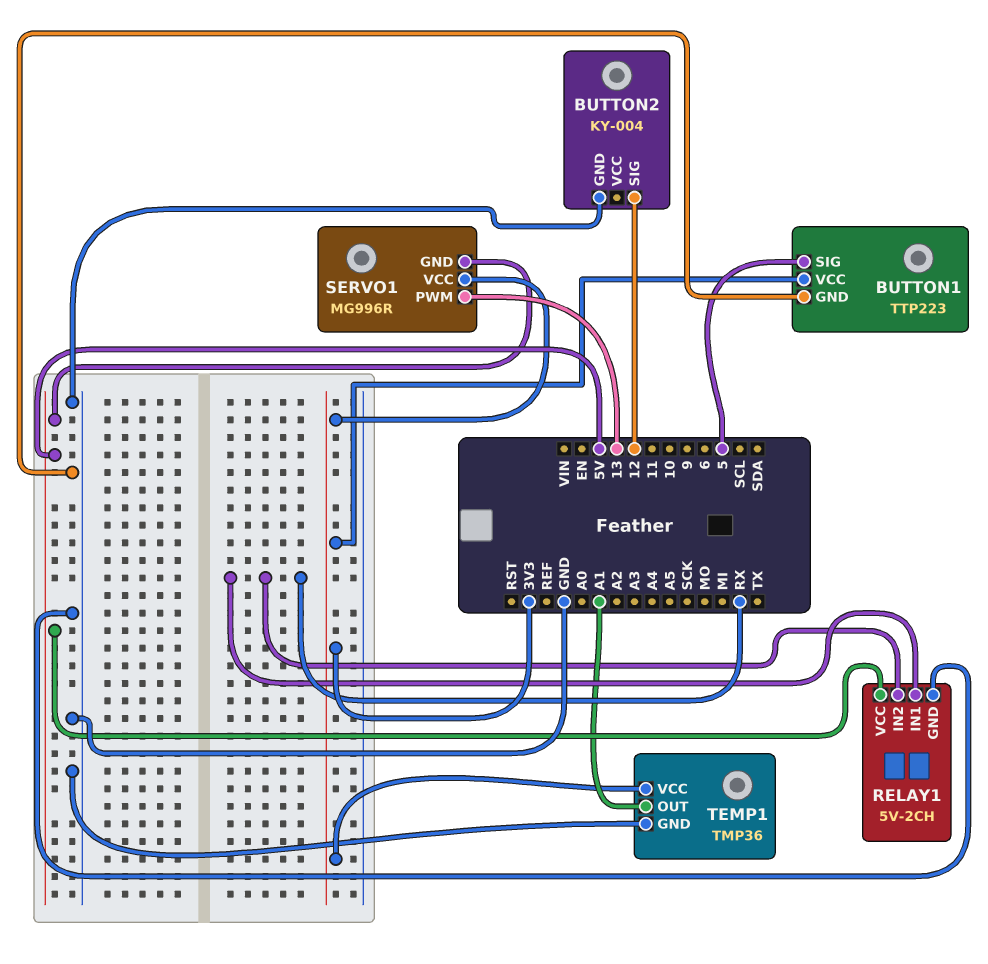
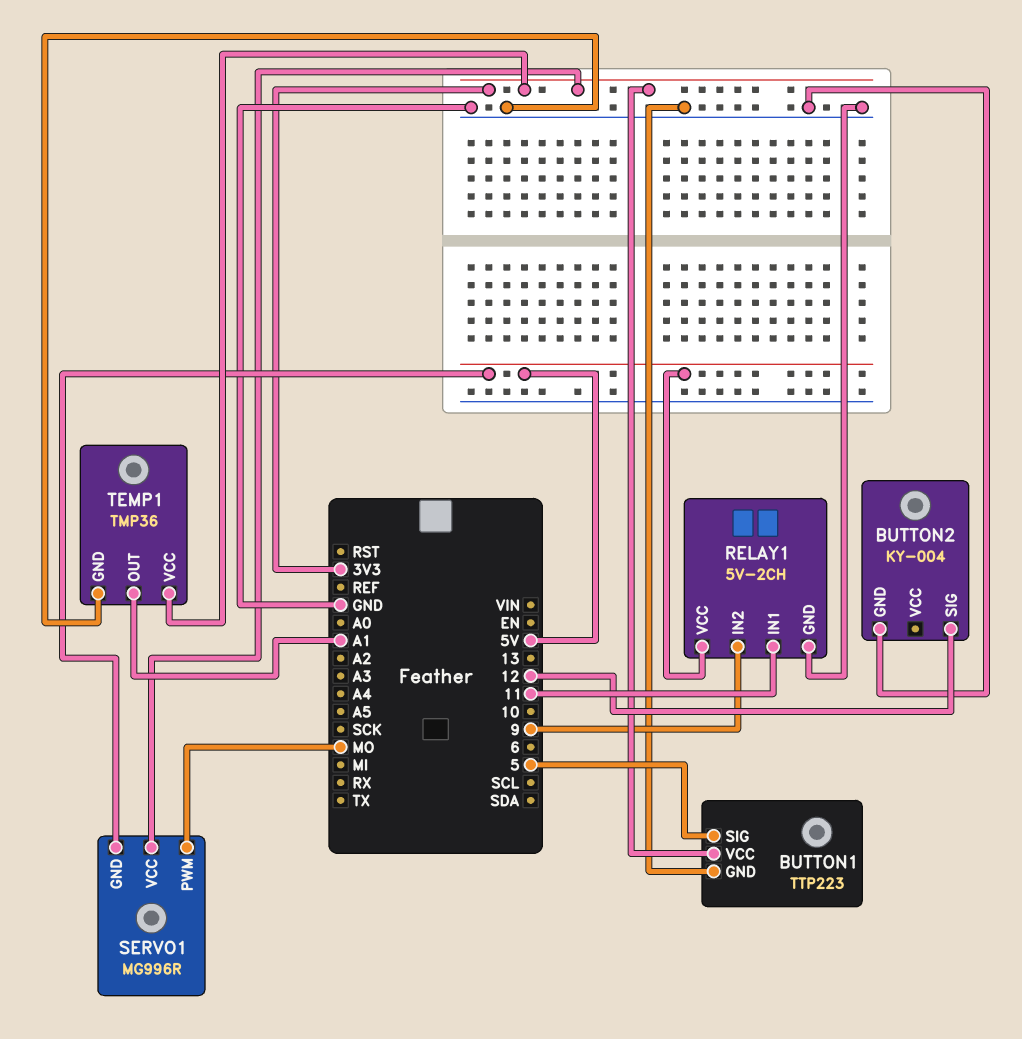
RELAY1 pin IN1: RX -> 11
RELAY1 pin IN2: RX -> 9
SERVO1 pin PWM: 13 -> MO

